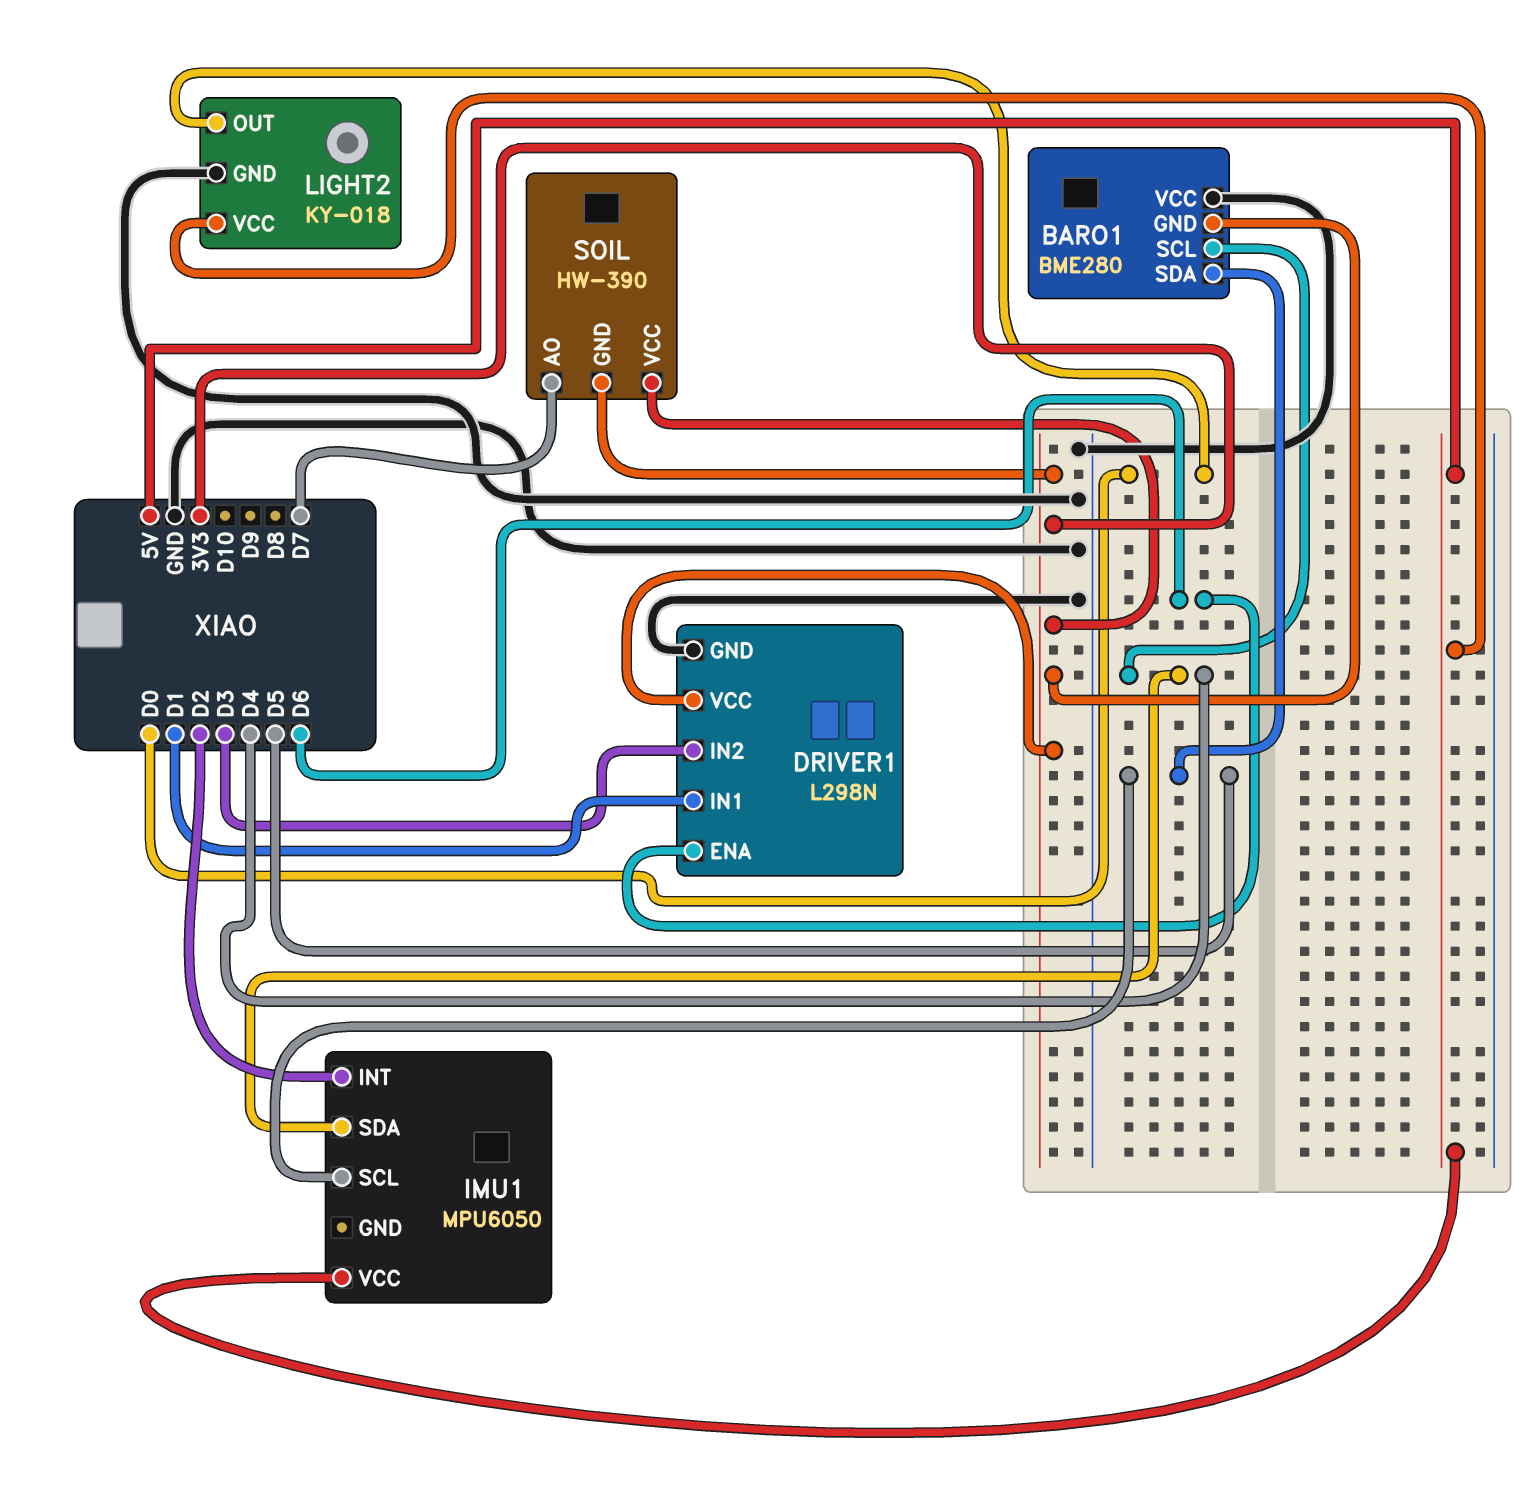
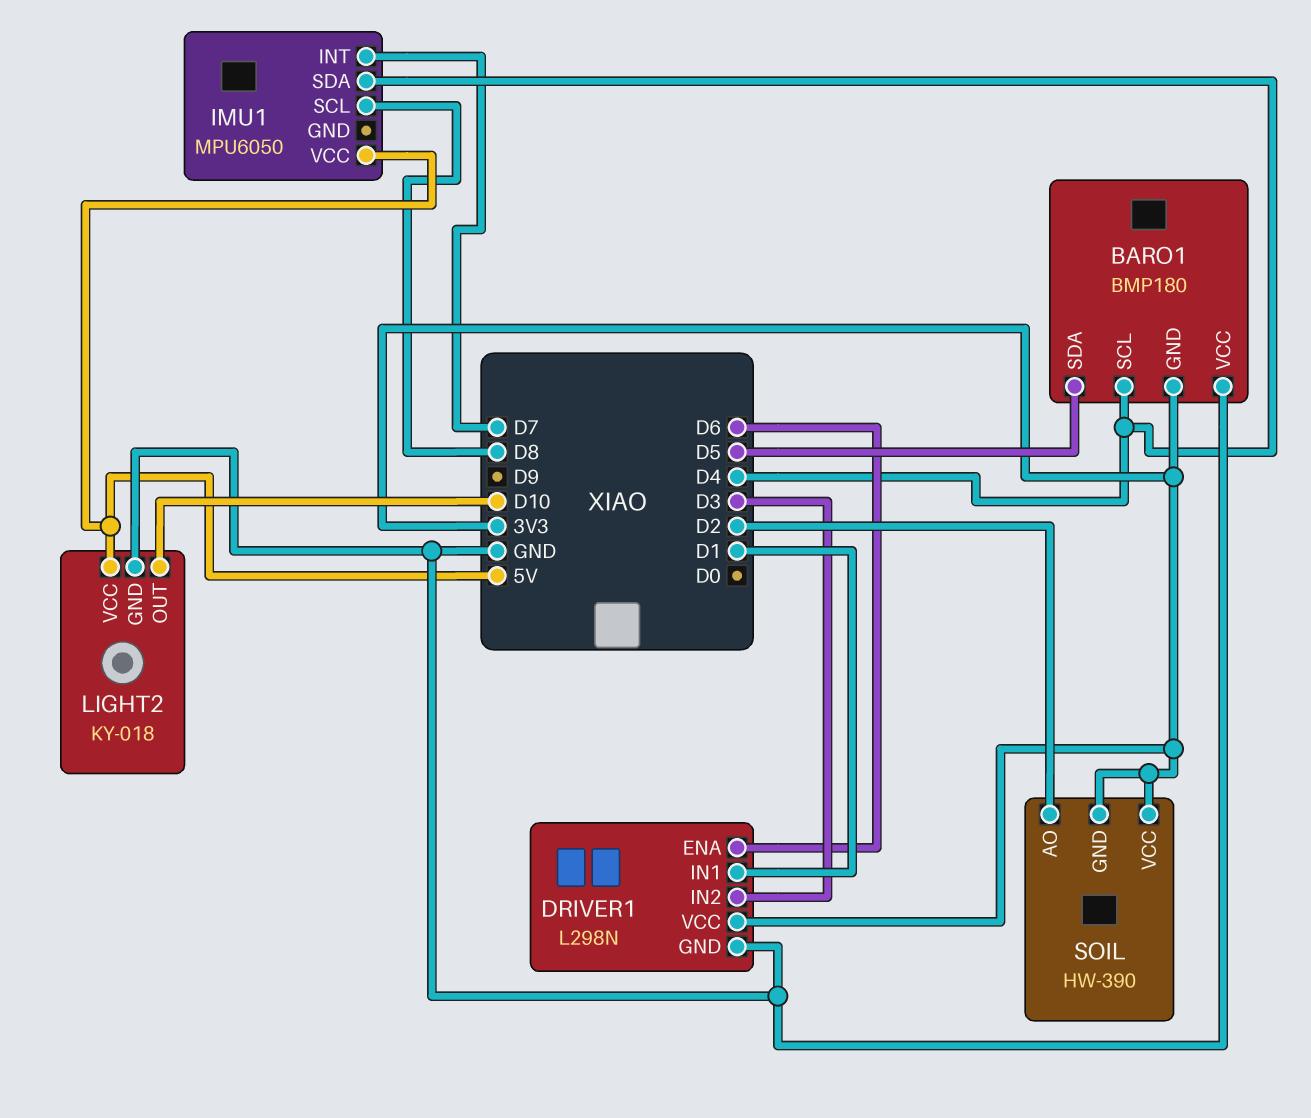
BARO1: BME280 -> BMP180
IMU1 pin INT: D2 -> D7
IMU1 pin SCL: D5 -> D8
LIGHT2 pin OUT: D0 -> D10
SOIL pin AO: D7 -> D2

